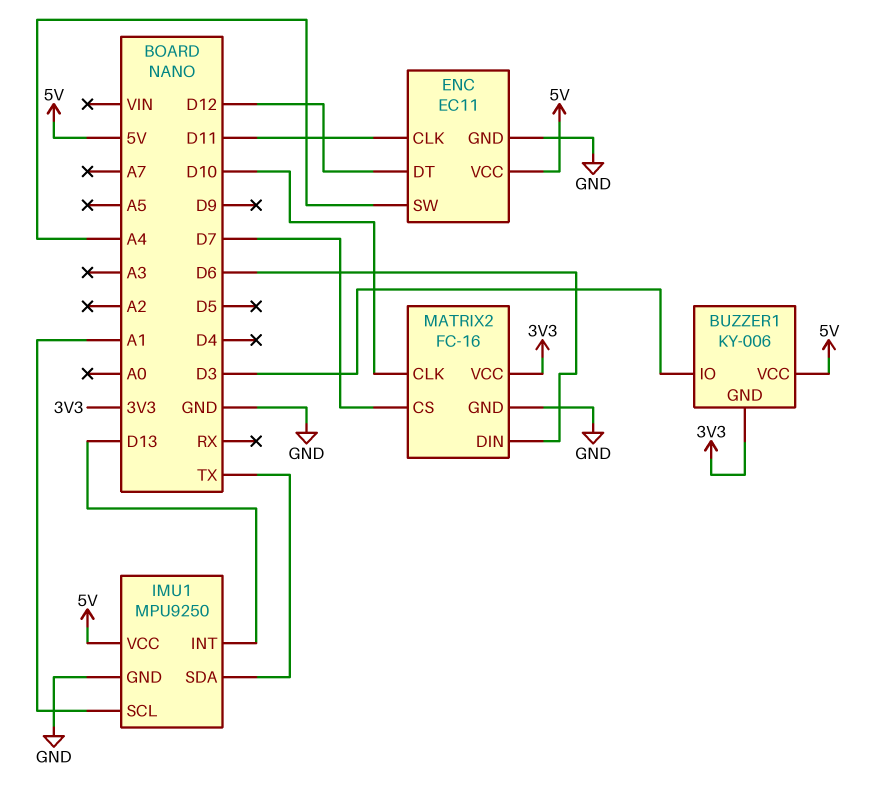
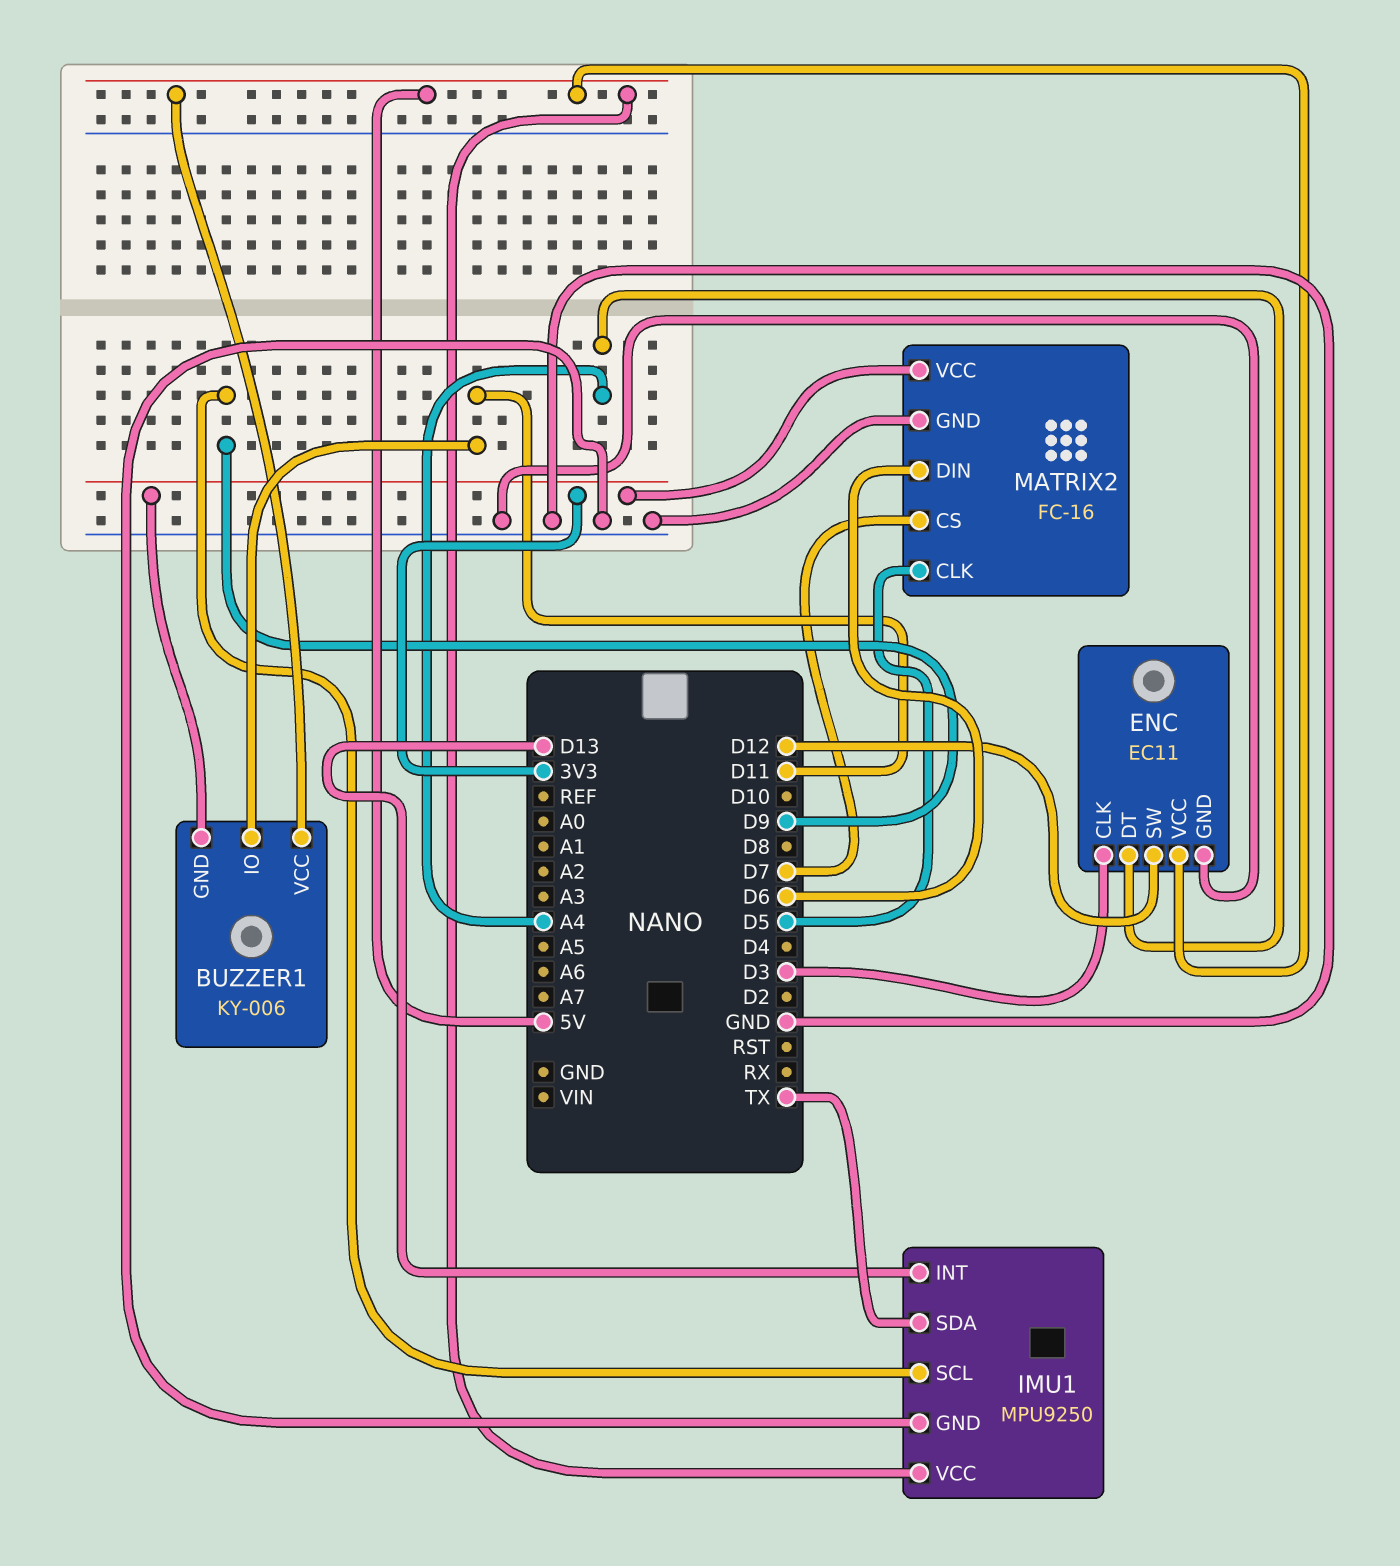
BUZZER1 pin IO: D3 -> D11
ENC pin CLK: D11 -> D3
ENC pin DT: D12 -> A4
ENC pin SW: A4 -> D12
IMU1 pin SCL: A1 -> D9
MATRIX2 pin CLK: D10 -> D5

